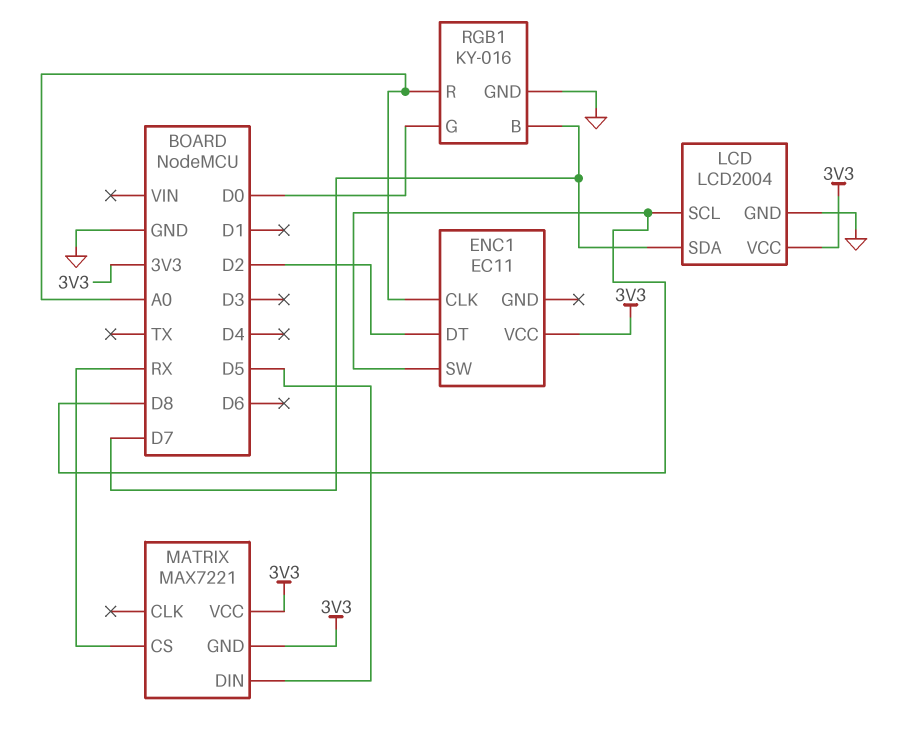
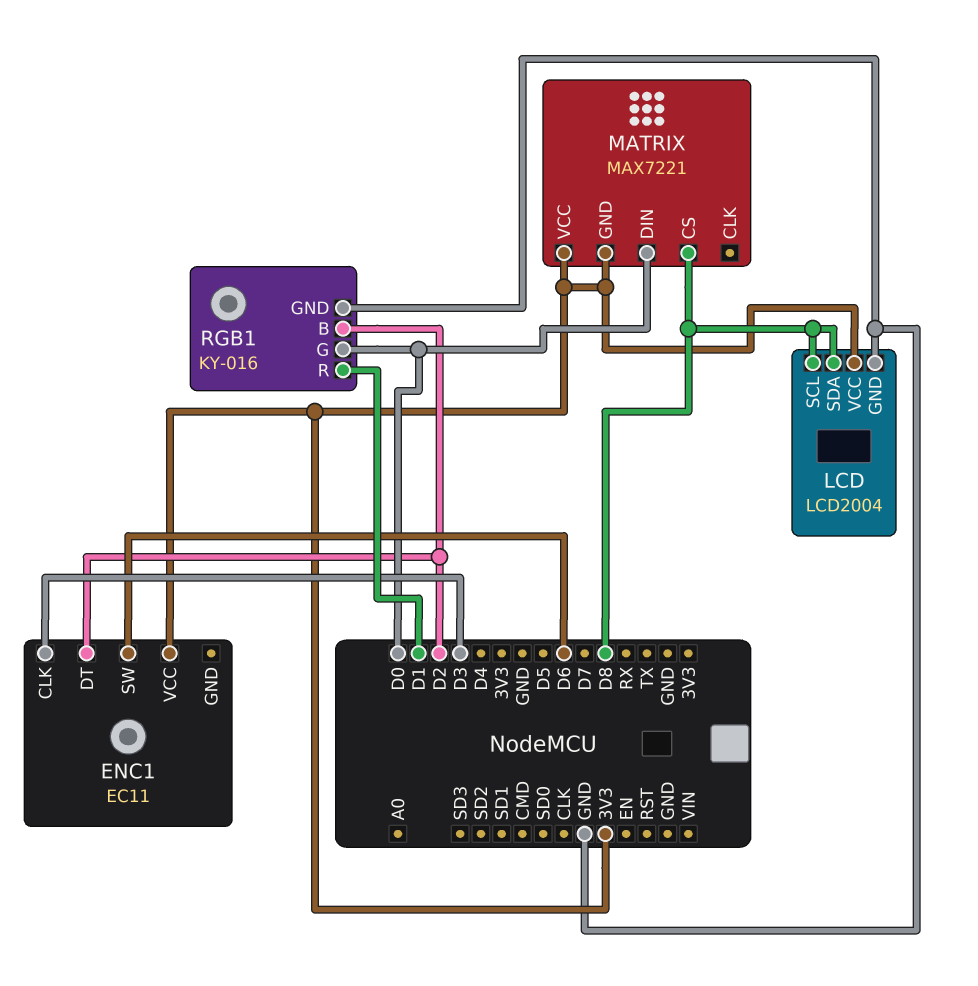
ENC1 pin CLK: A0 -> D3
ENC1 pin SW: D8 -> D6
LCD pin SDA: D7 -> D8
MATRIX pin CS: RX -> D8
MATRIX pin DIN: D5 -> D0
RGB1 pin B: D7 -> D2
RGB1 pin R: A0 -> D1

